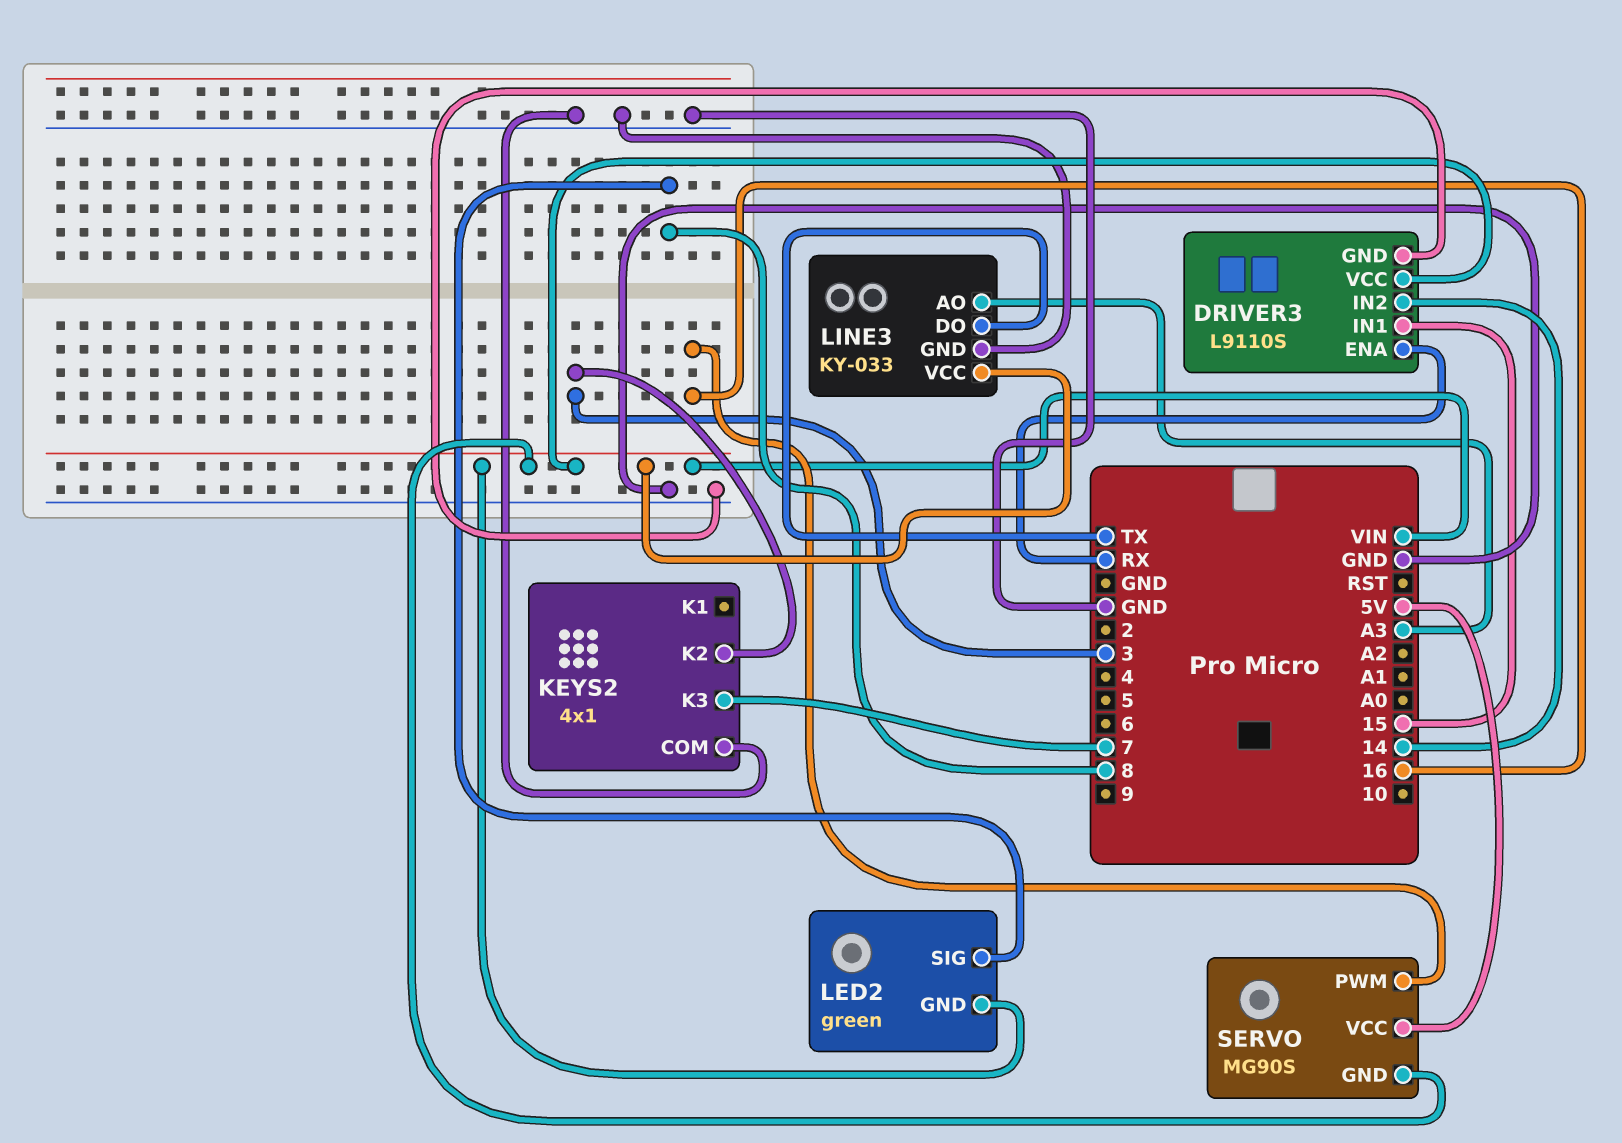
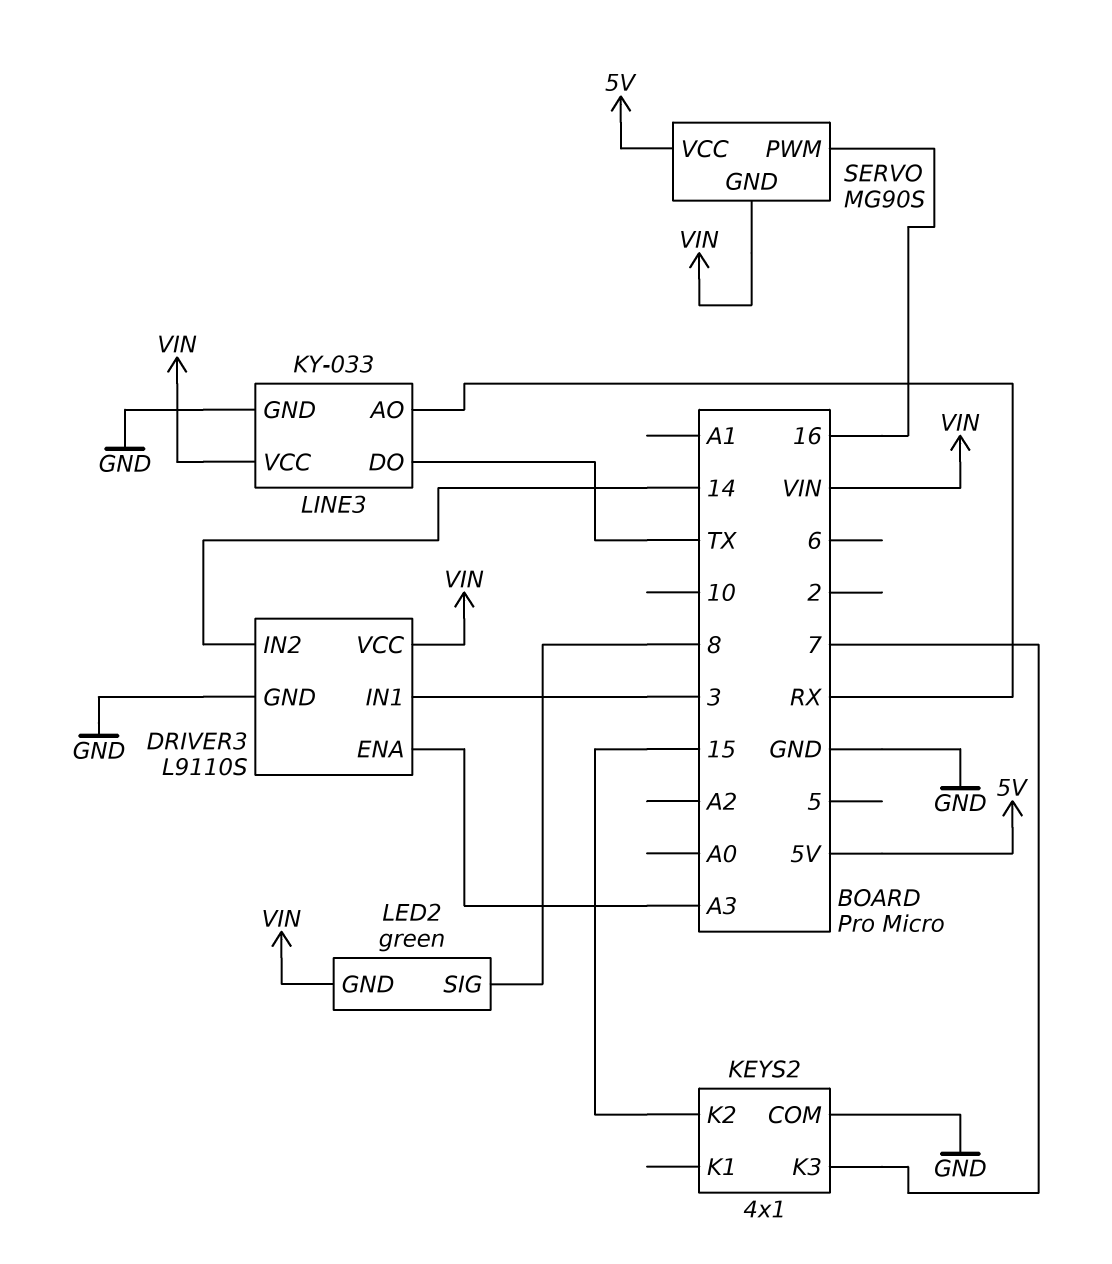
DRIVER3 pin ENA: RX -> A3
DRIVER3 pin IN1: 15 -> 3
KEYS2 pin K2: 3 -> 15
LINE3 pin AO: A3 -> RX

